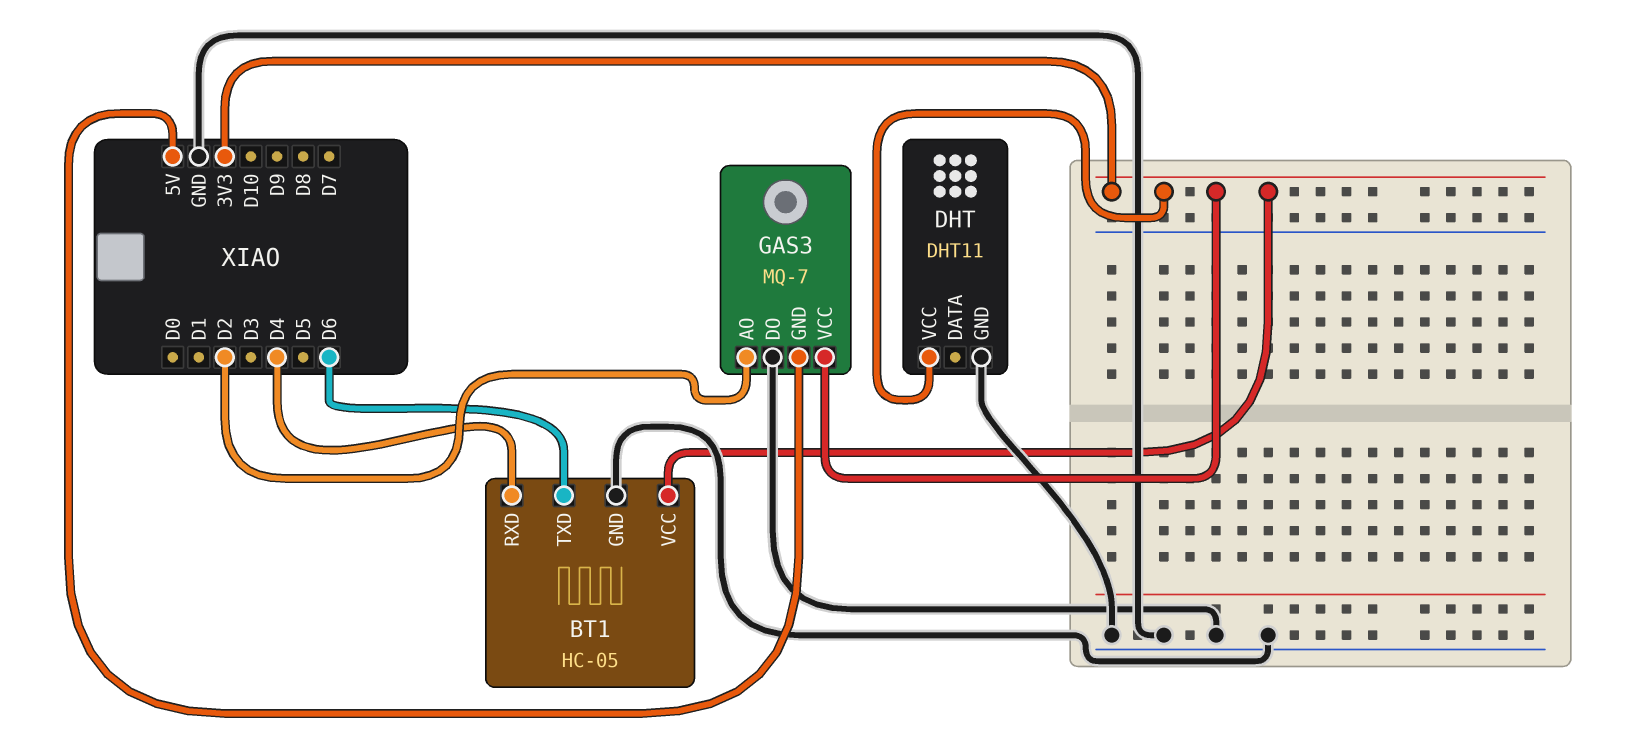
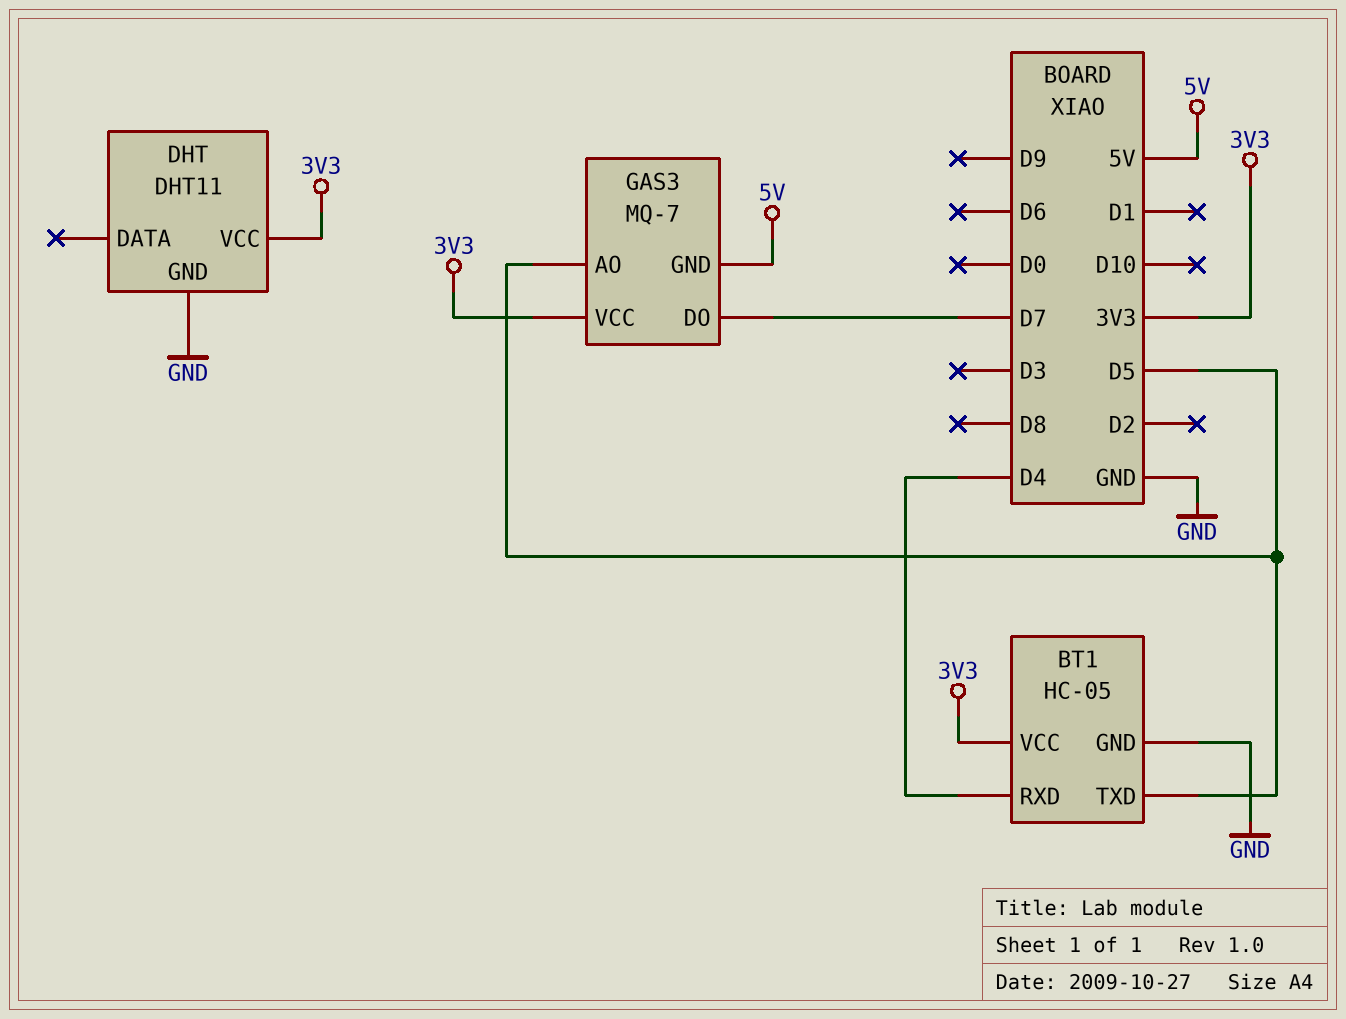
BT1 pin TXD: D6 -> D5
GAS3 pin AO: D2 -> D5
GAS3 pin DO: GND -> D7

